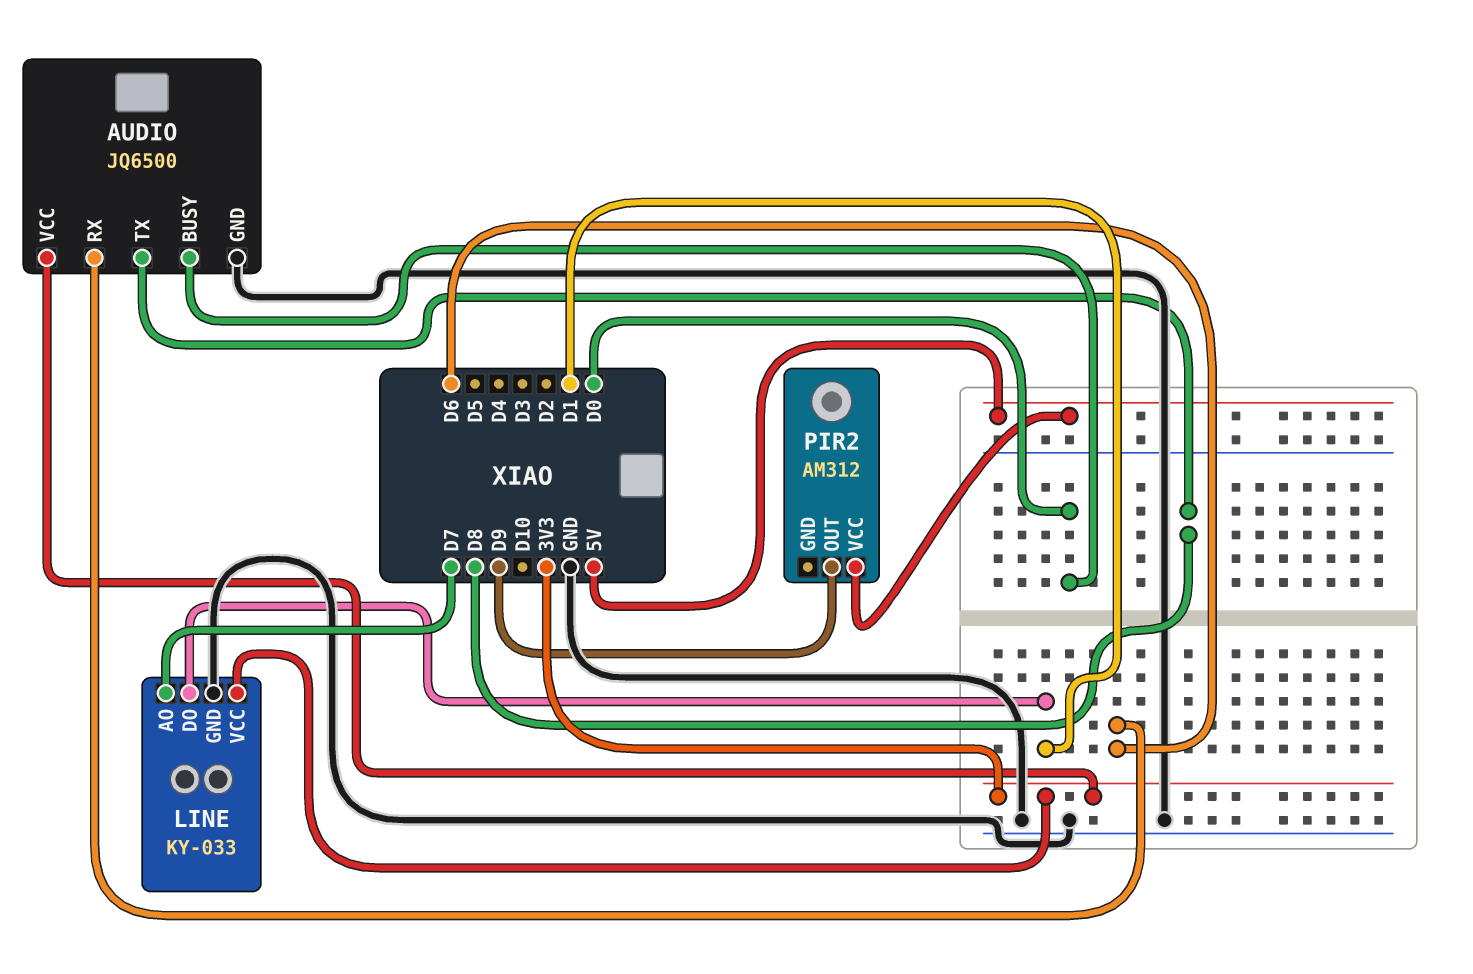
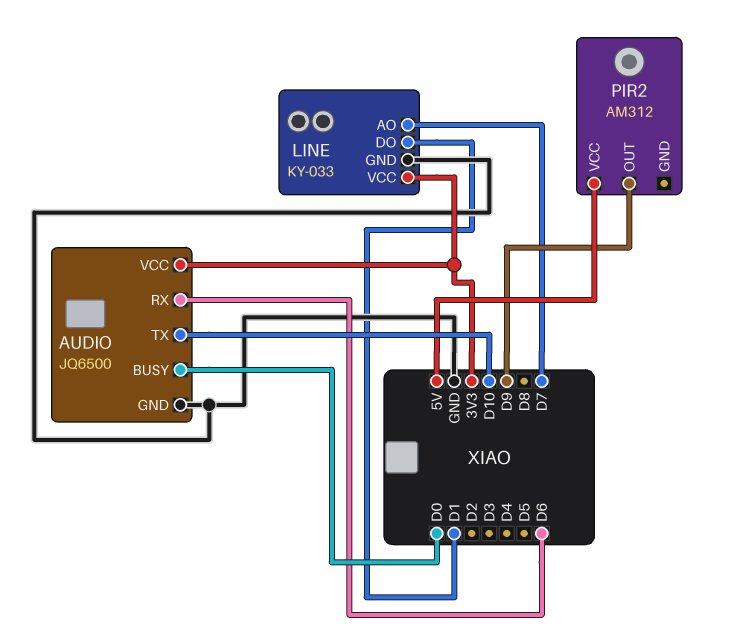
AUDIO pin TX: D8 -> D10

